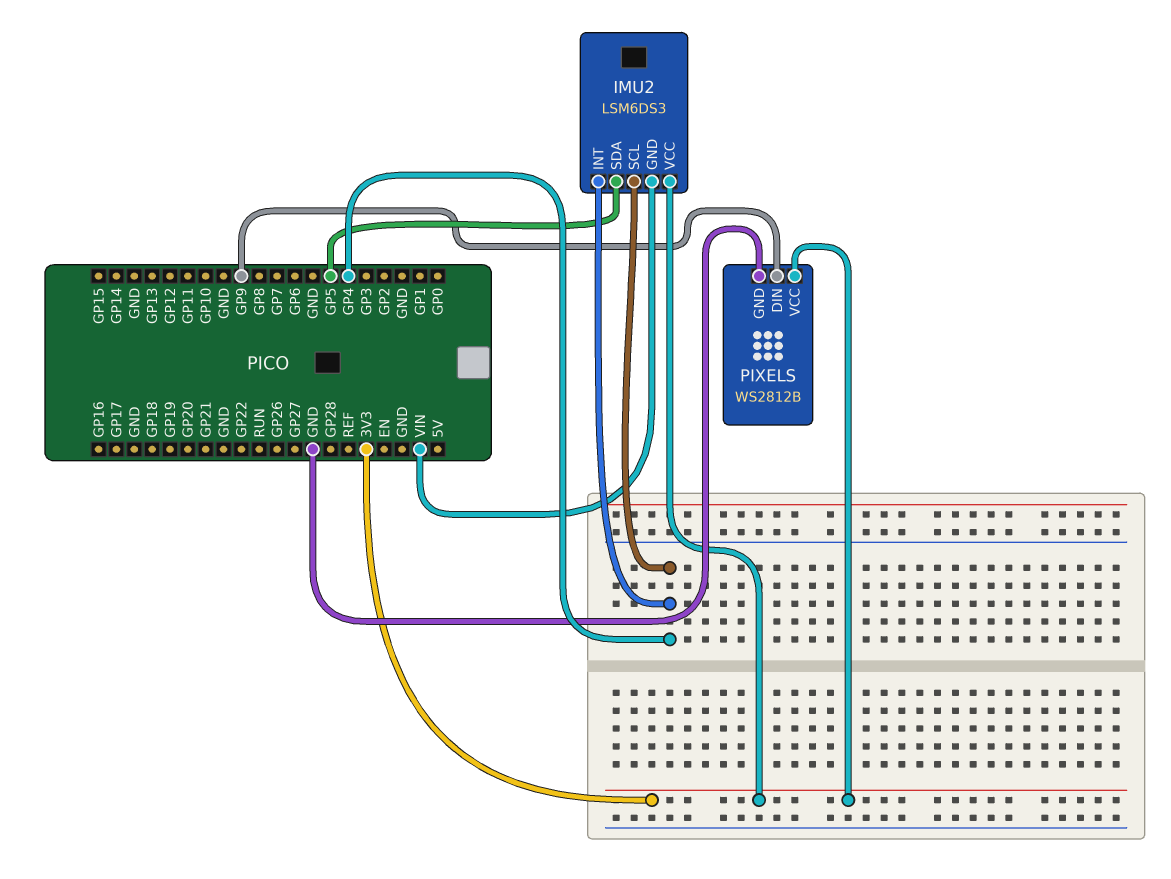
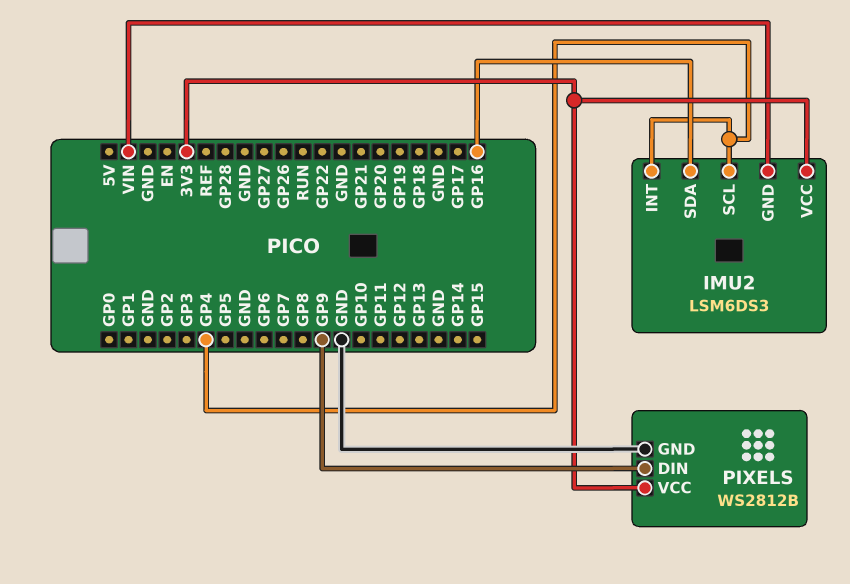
IMU2 pin SDA: GP5 -> GP16

